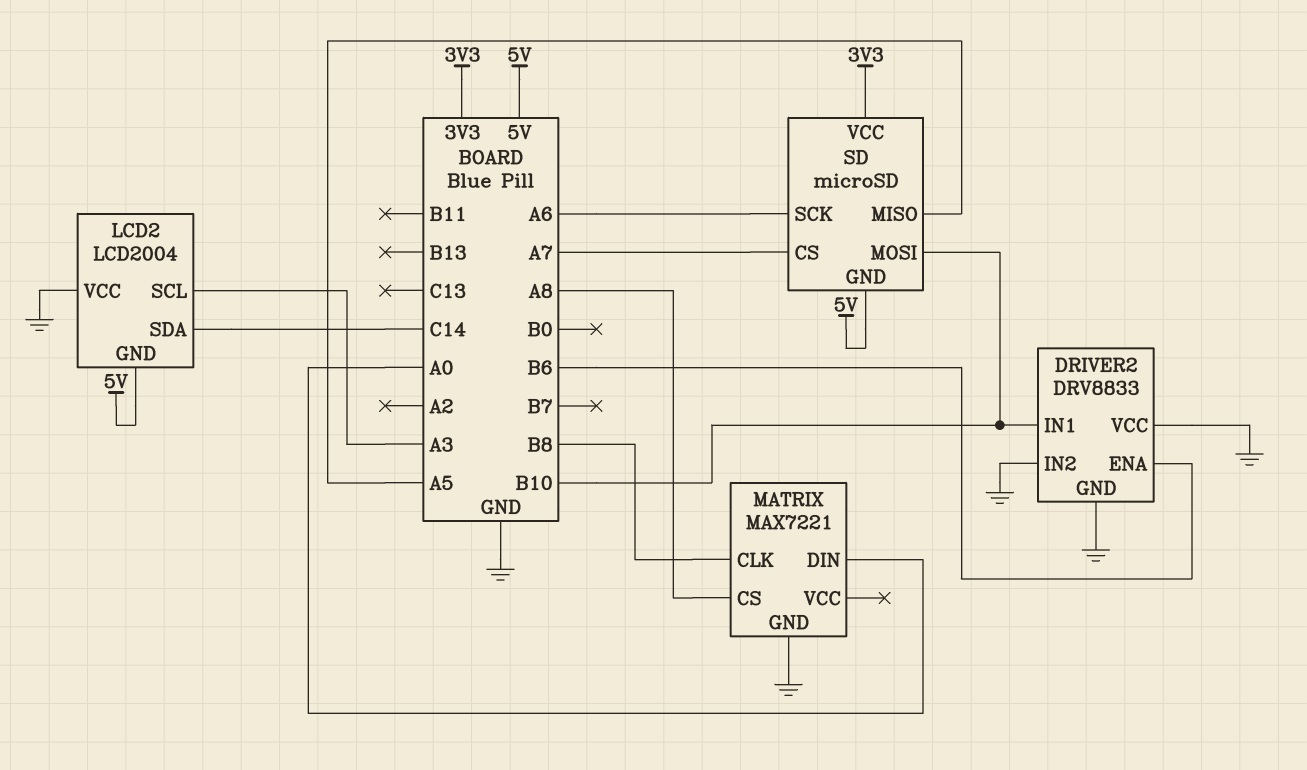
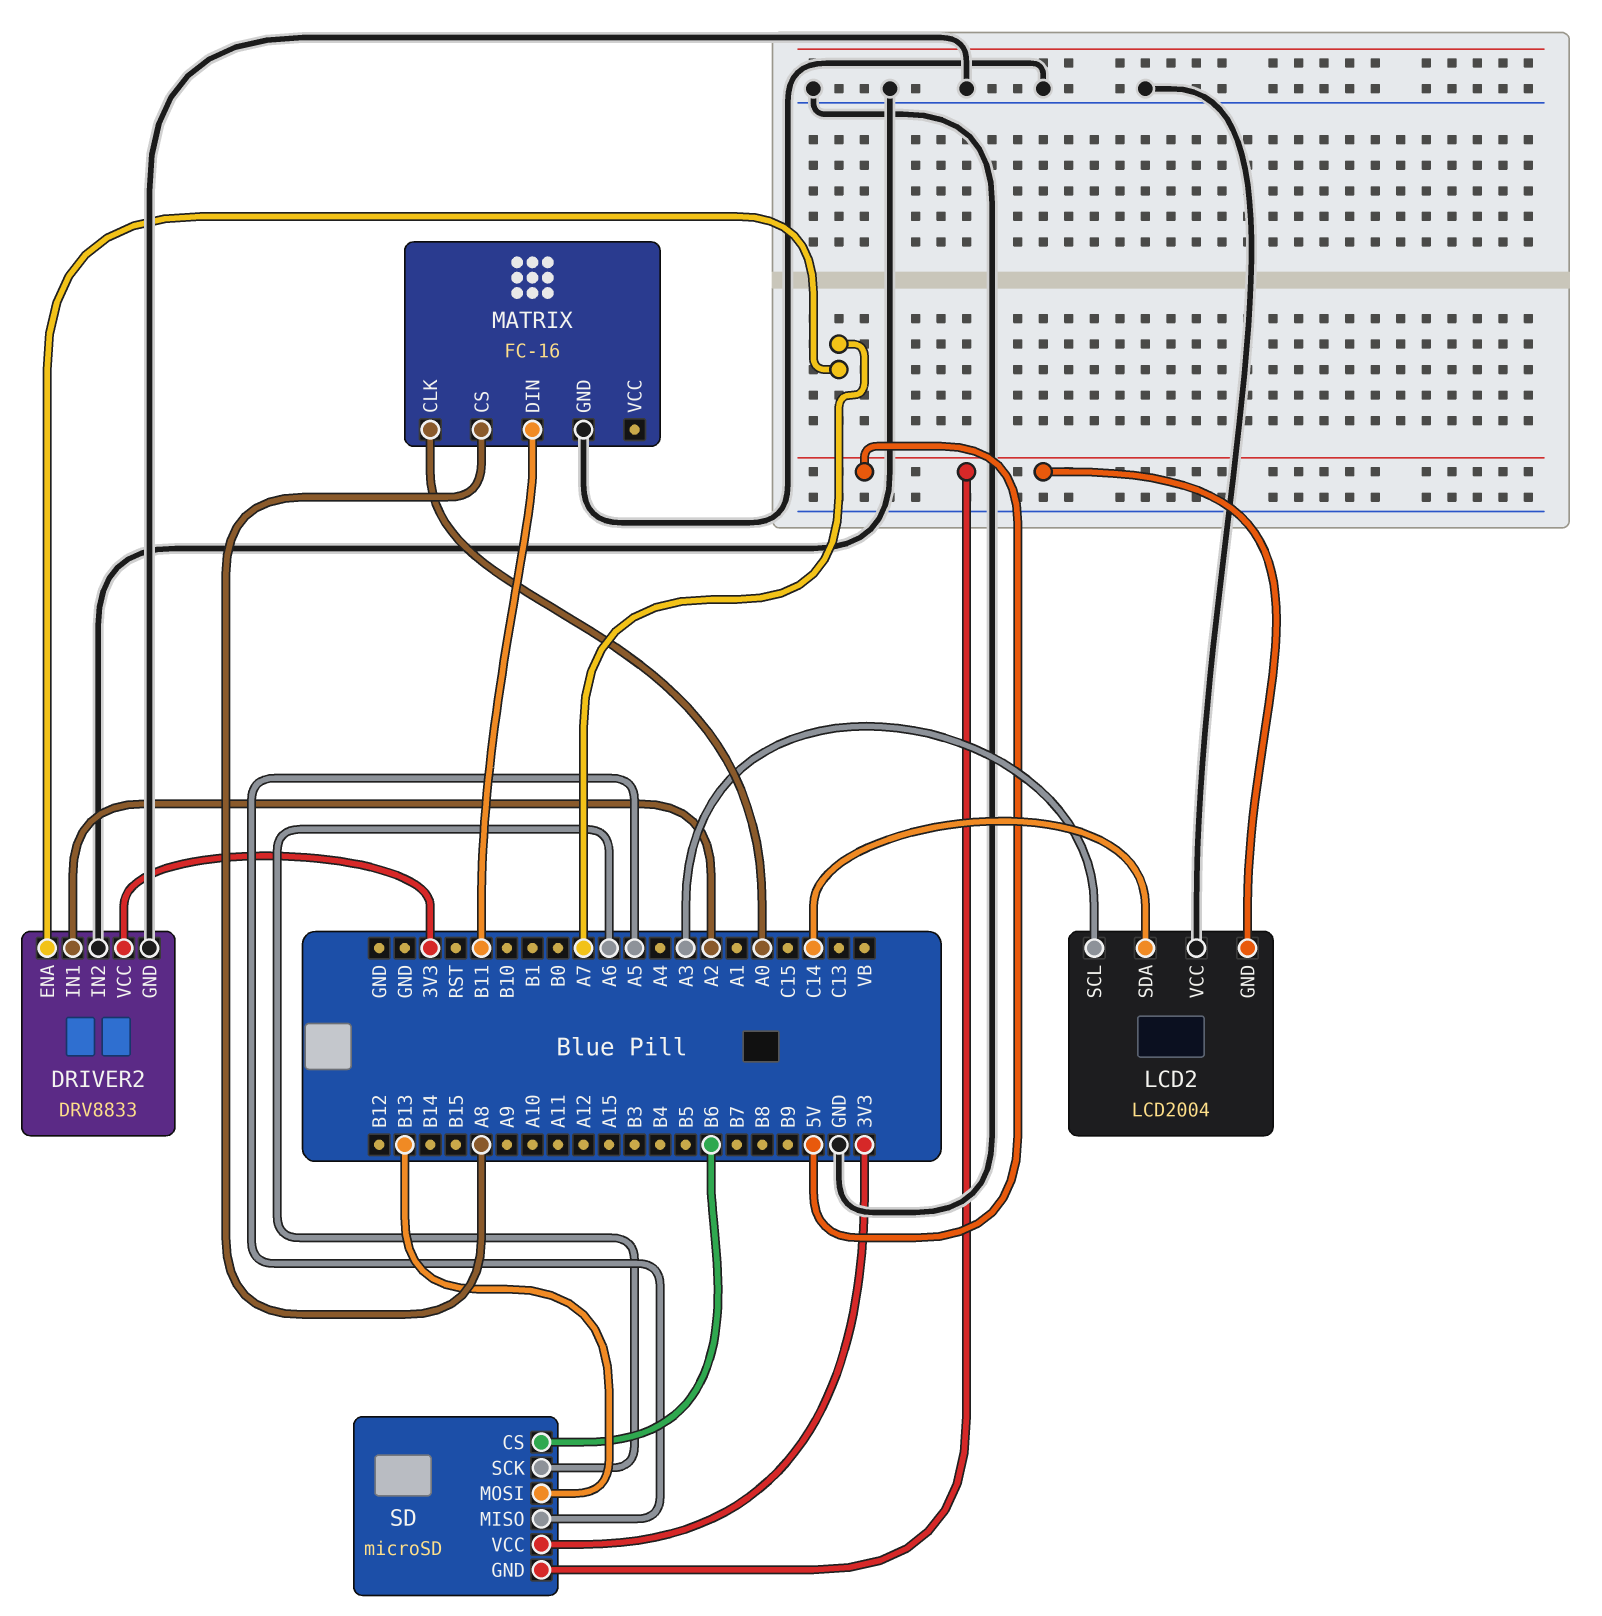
DRIVER2 pin ENA: B6 -> A7
DRIVER2 pin IN1: B10 -> A2
DRIVER2 pin VCC: GND -> 3V3
MATRIX: MAX7221 -> FC-16
MATRIX pin CLK: B8 -> A0
MATRIX pin DIN: A0 -> B11
SD pin CS: A7 -> B6
SD pin MOSI: B10 -> B13

